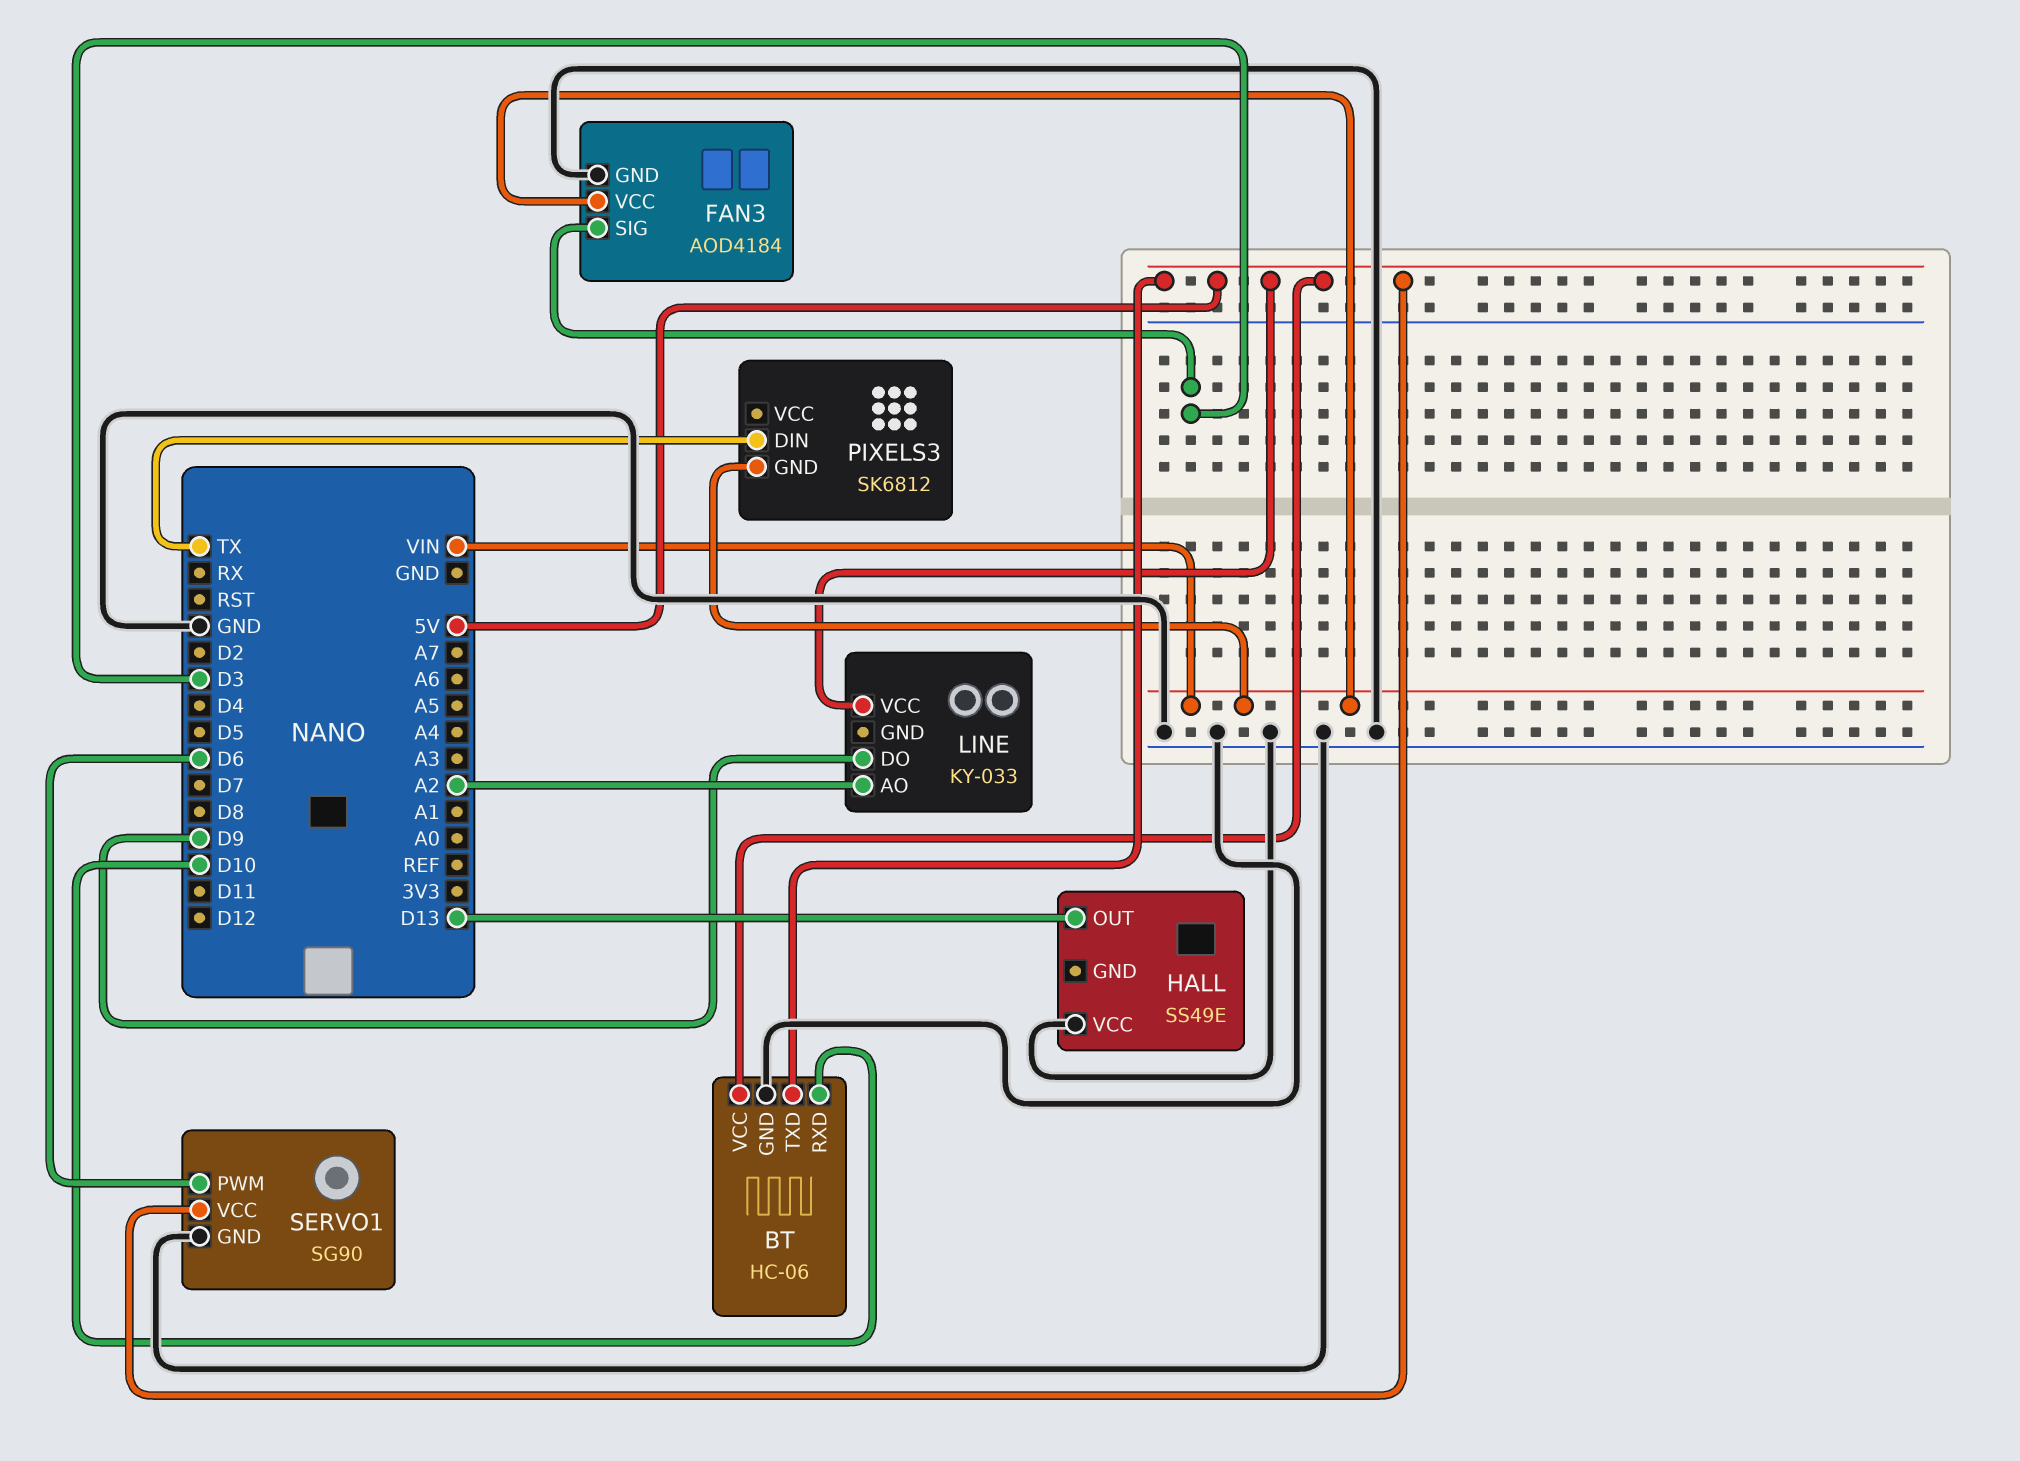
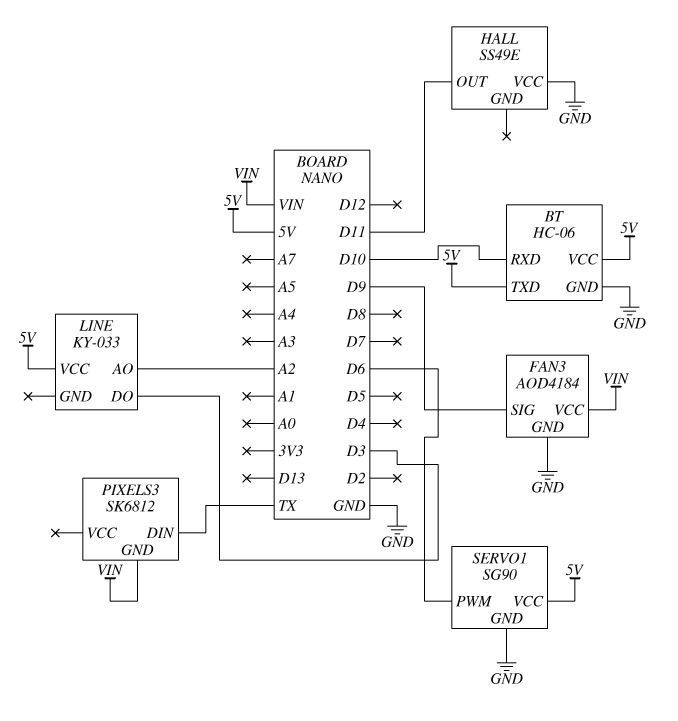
FAN3 pin SIG: D3 -> D9
HALL pin OUT: D13 -> D11
LINE pin DO: D9 -> D3

